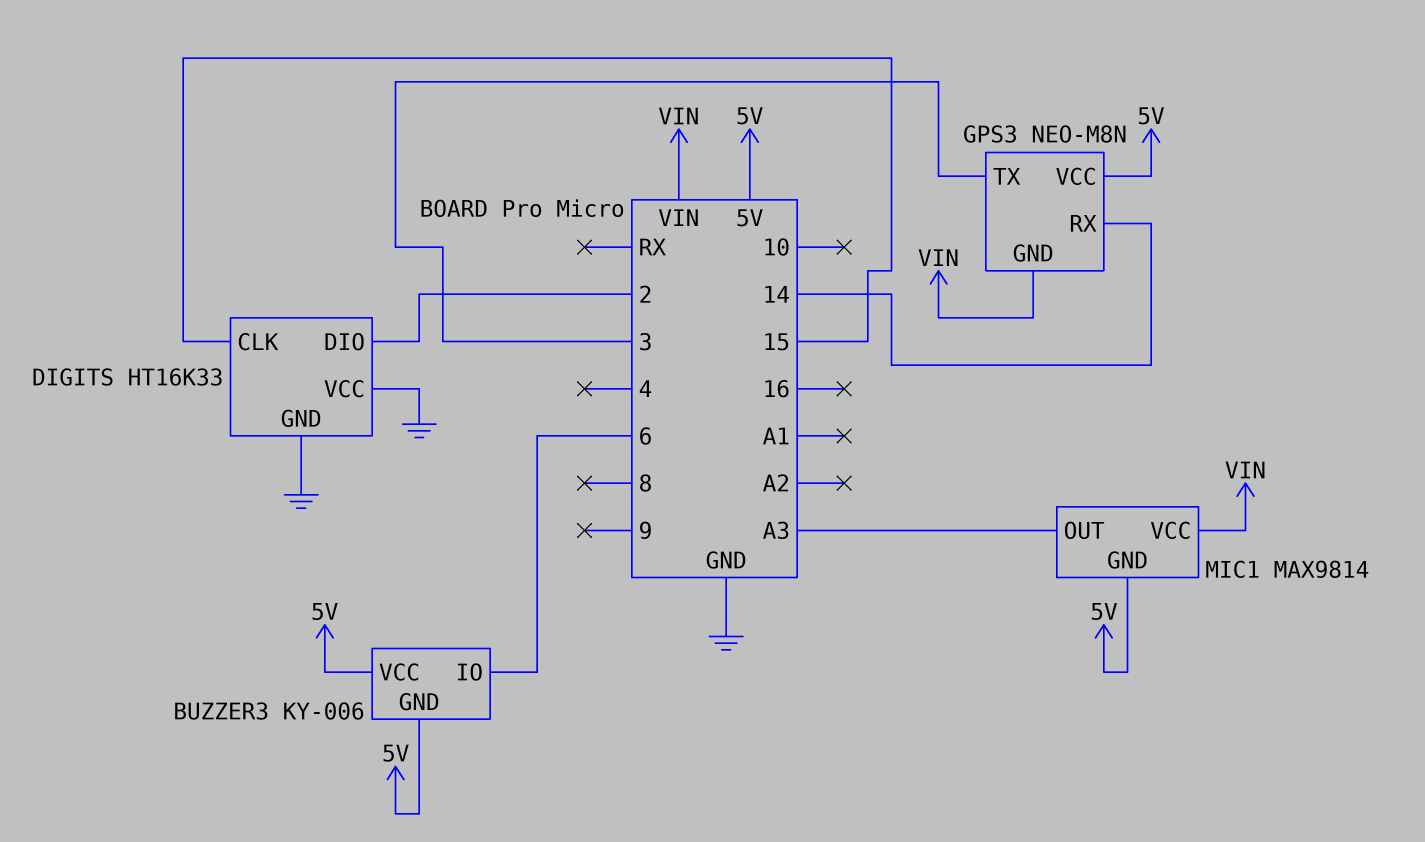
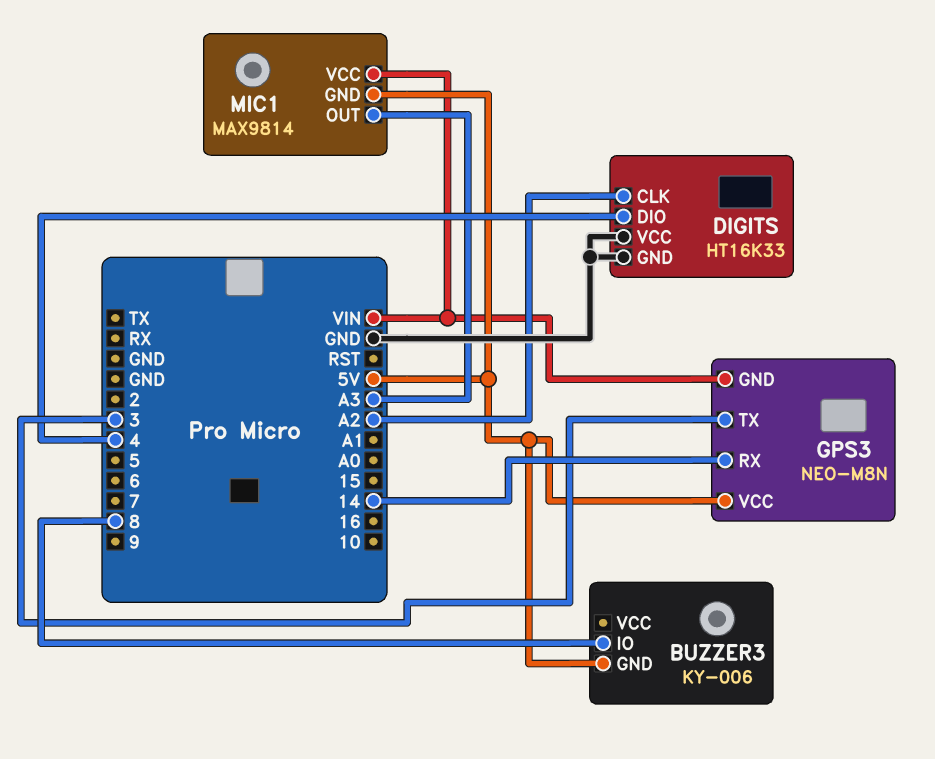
BUZZER3 pin IO: 6 -> 8
BUZZER3 pin VCC: 5V -> none
DIGITS pin CLK: 15 -> A2
DIGITS pin DIO: 2 -> 4

